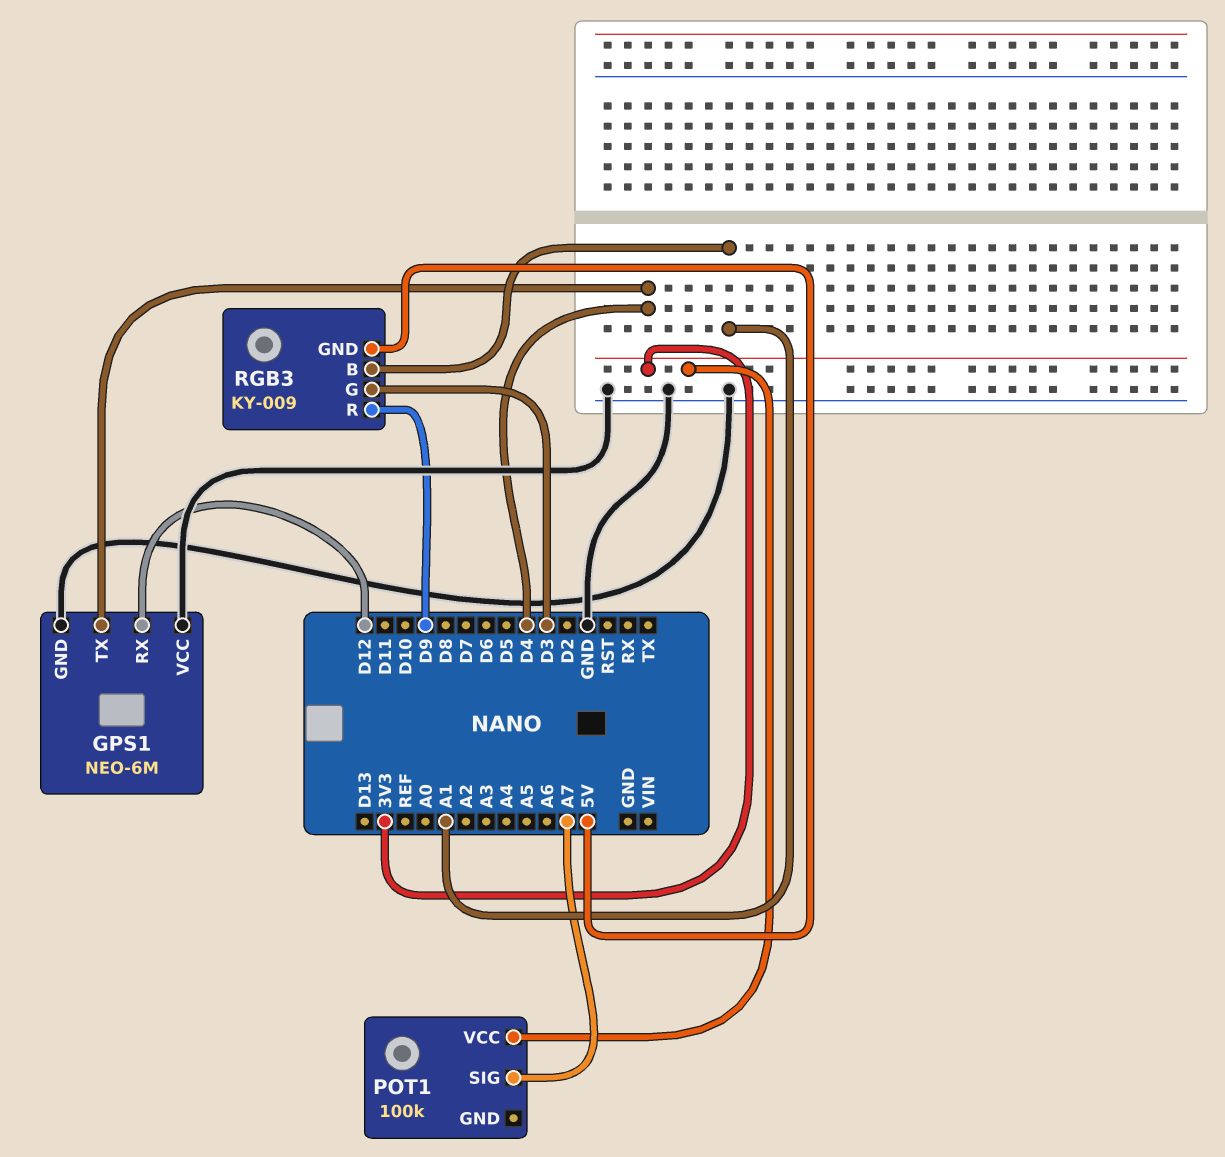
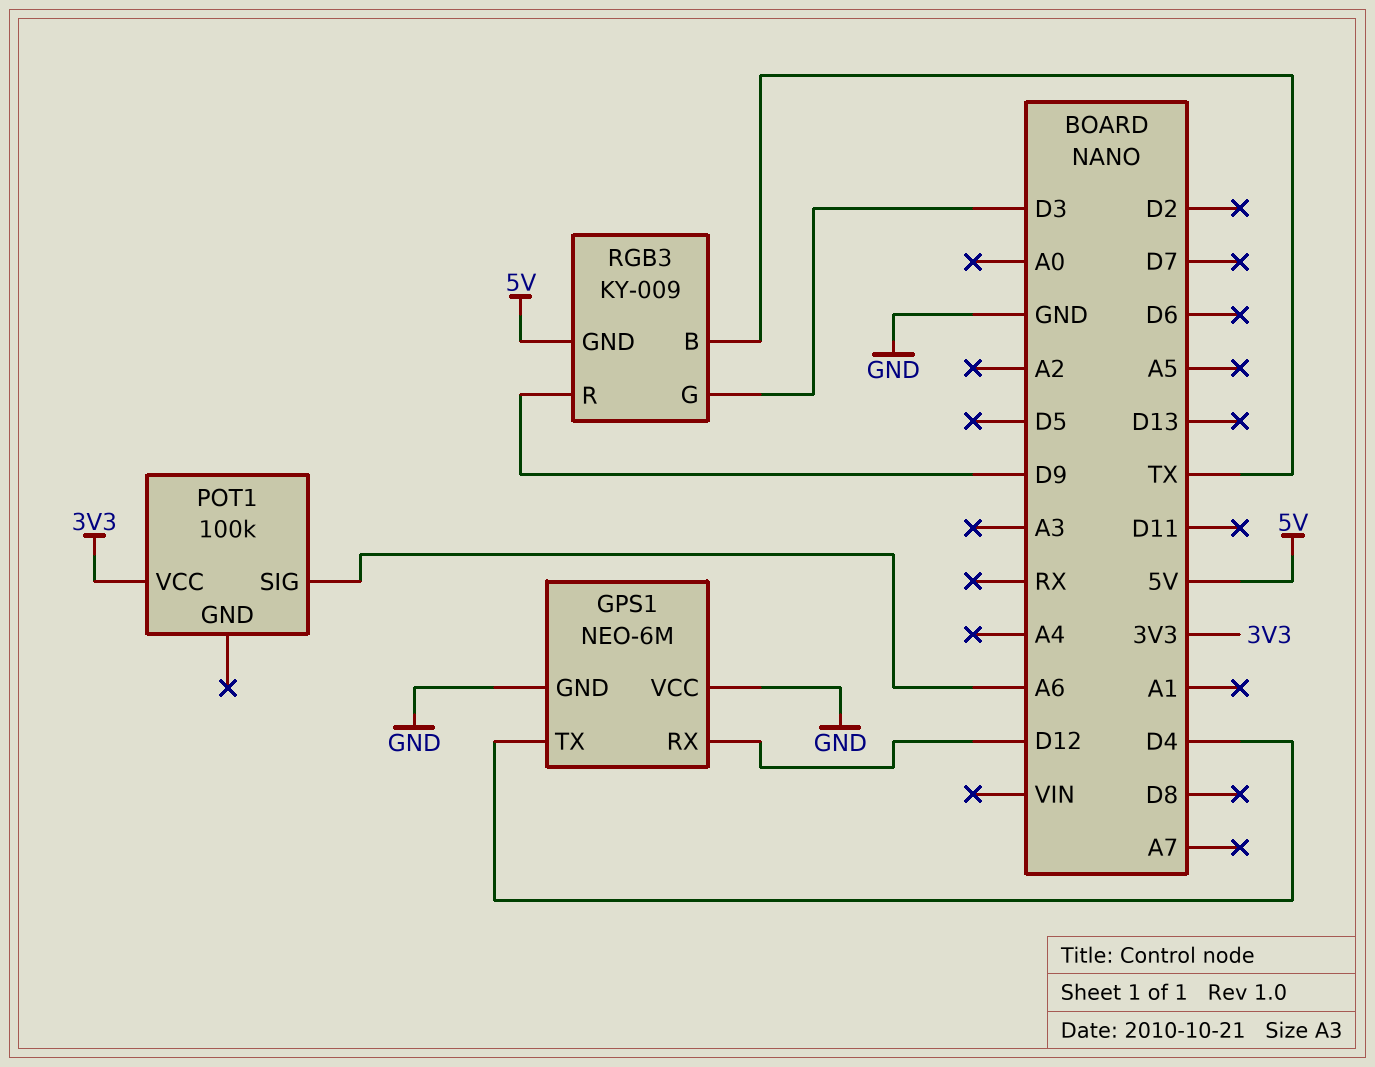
POT1 pin SIG: A7 -> A6
RGB3 pin B: A1 -> TX

